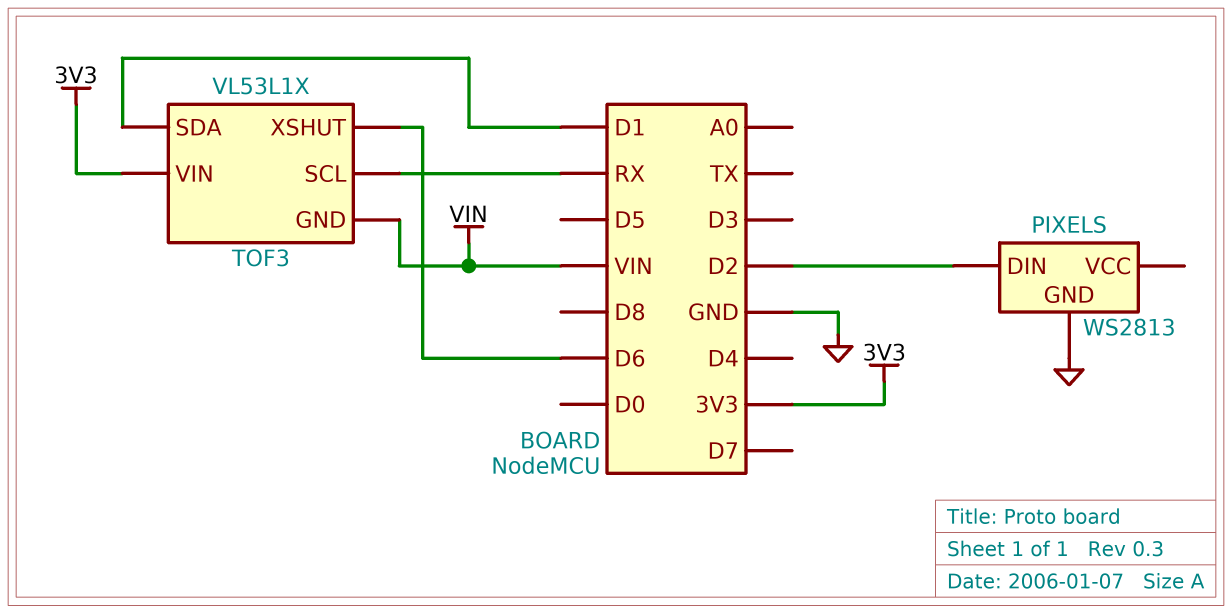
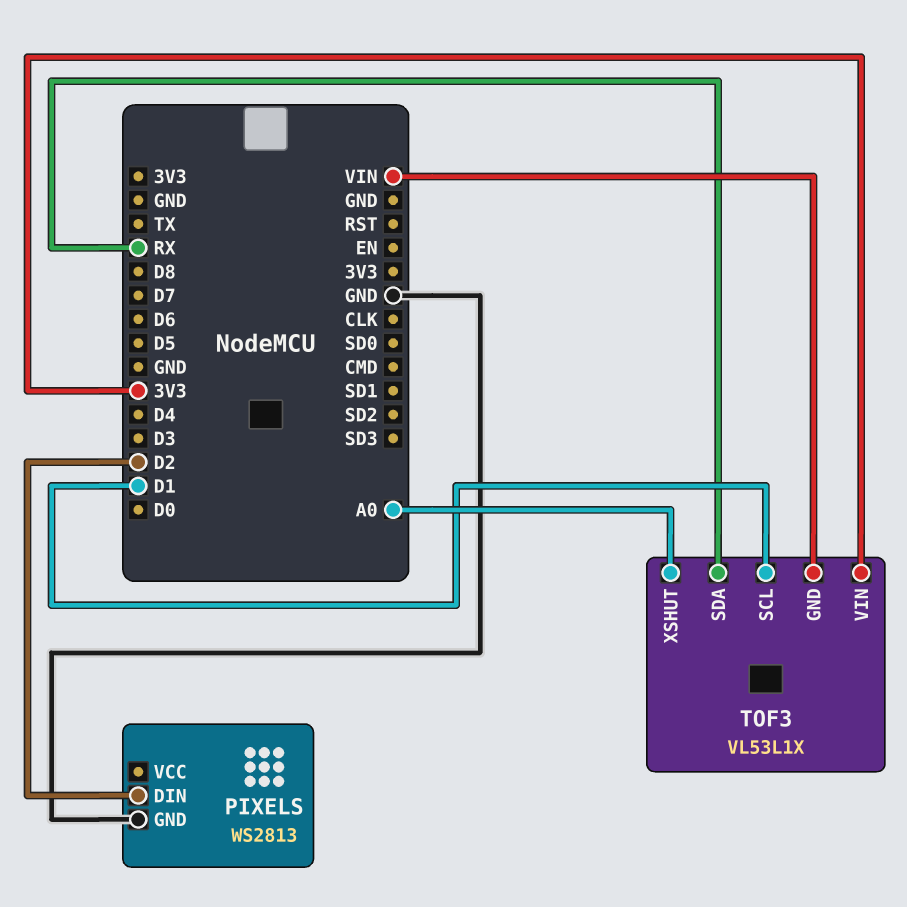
TOF3 pin SCL: RX -> D1
TOF3 pin SDA: D1 -> RX
TOF3 pin XSHUT: D6 -> A0

